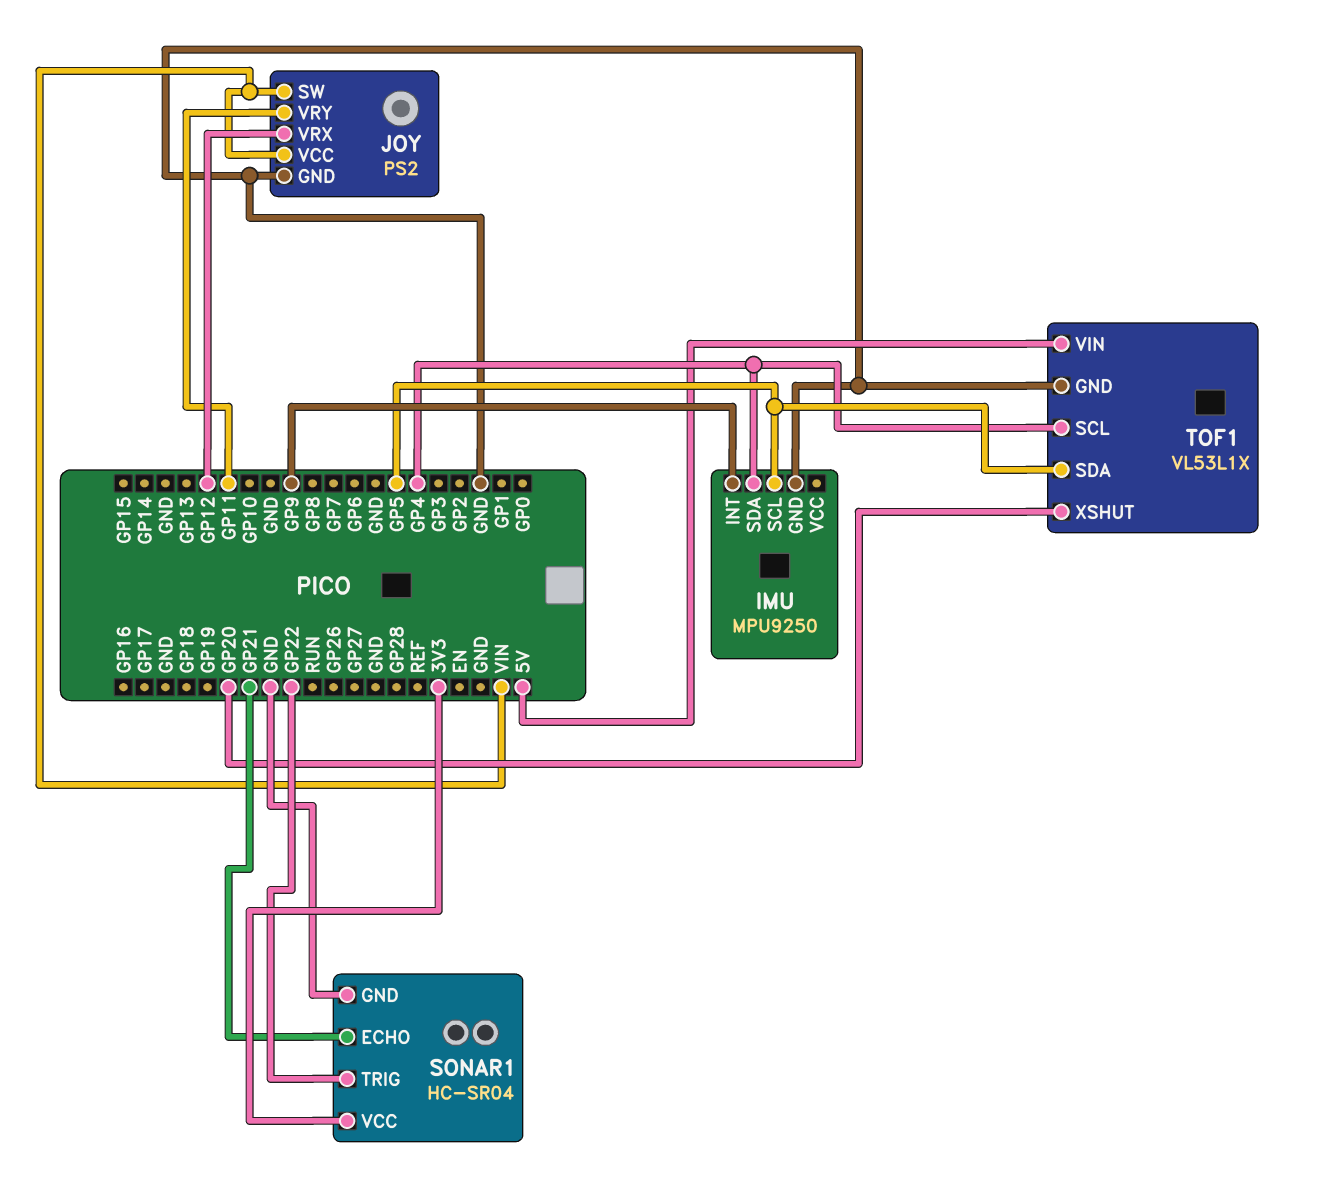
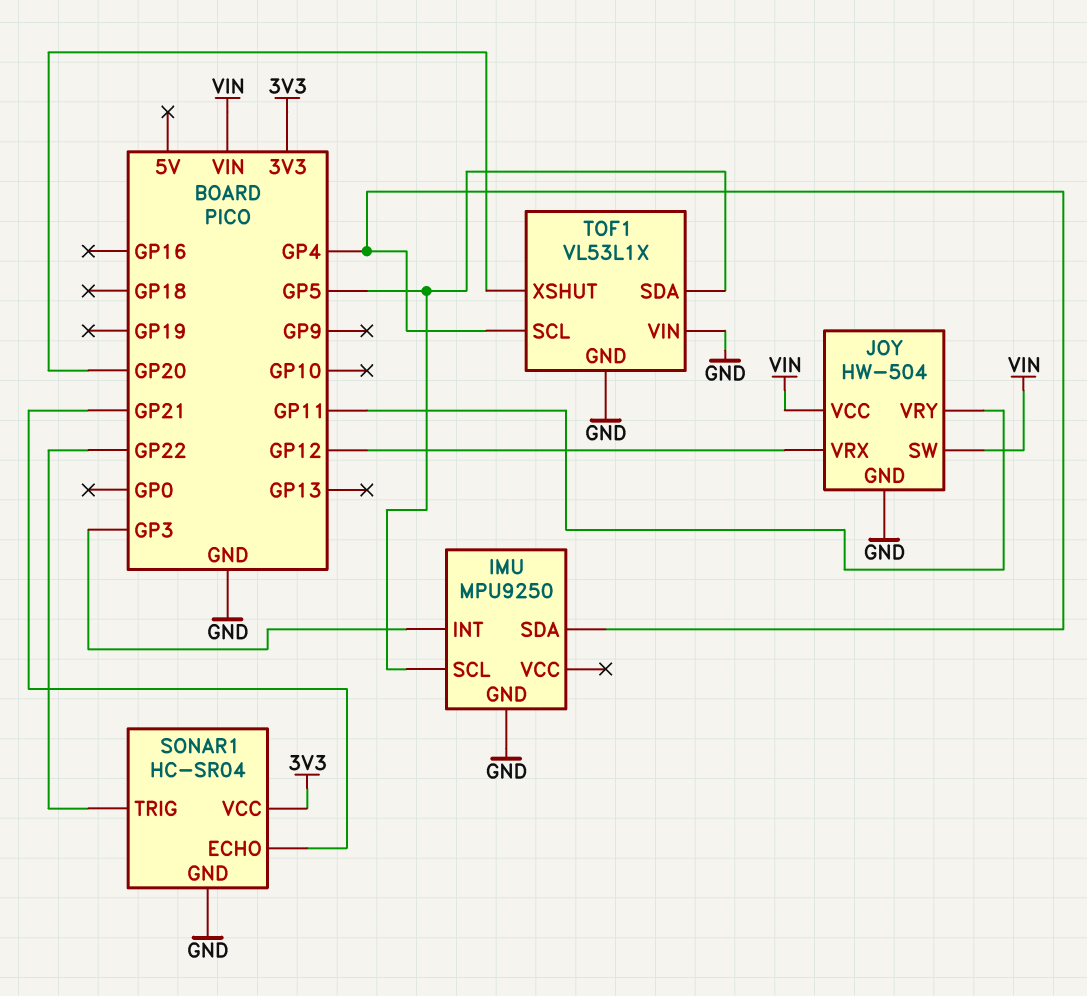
IMU pin INT: GP9 -> GP3
JOY: PS2 -> HW-504
TOF1 pin VIN: 5V -> GND

